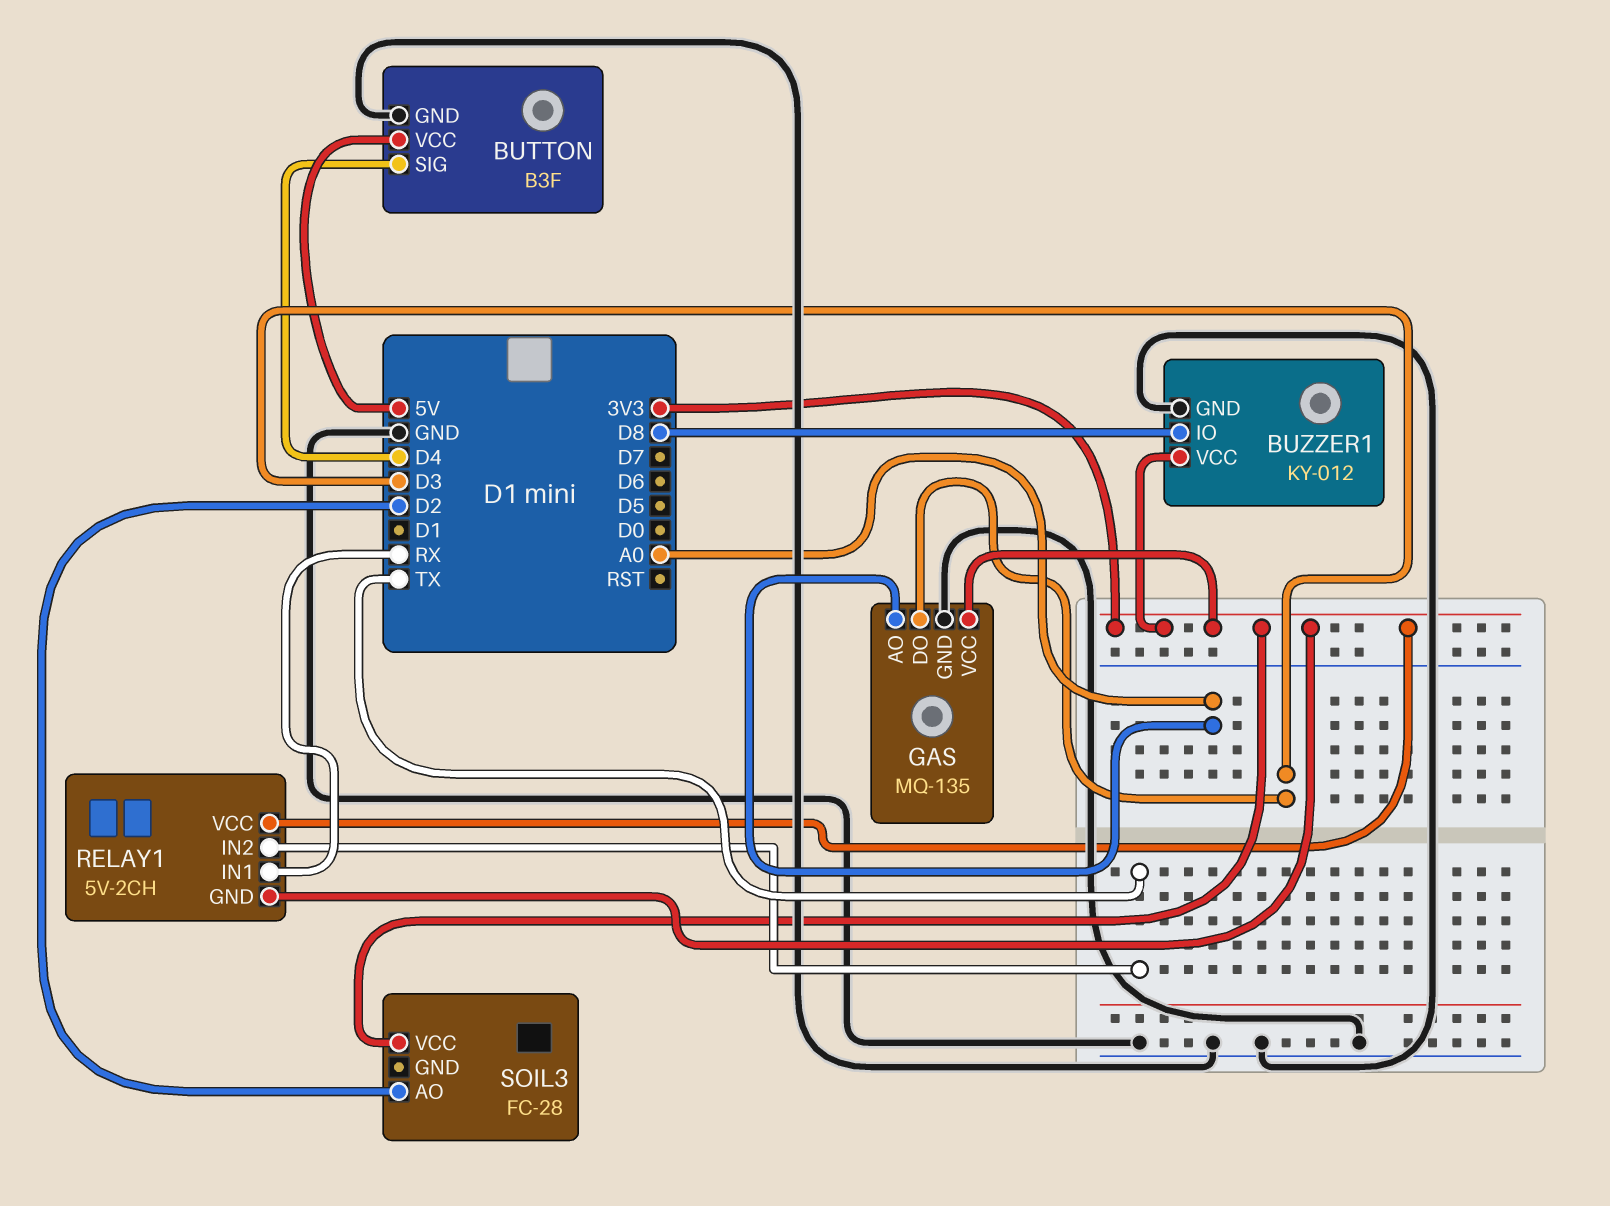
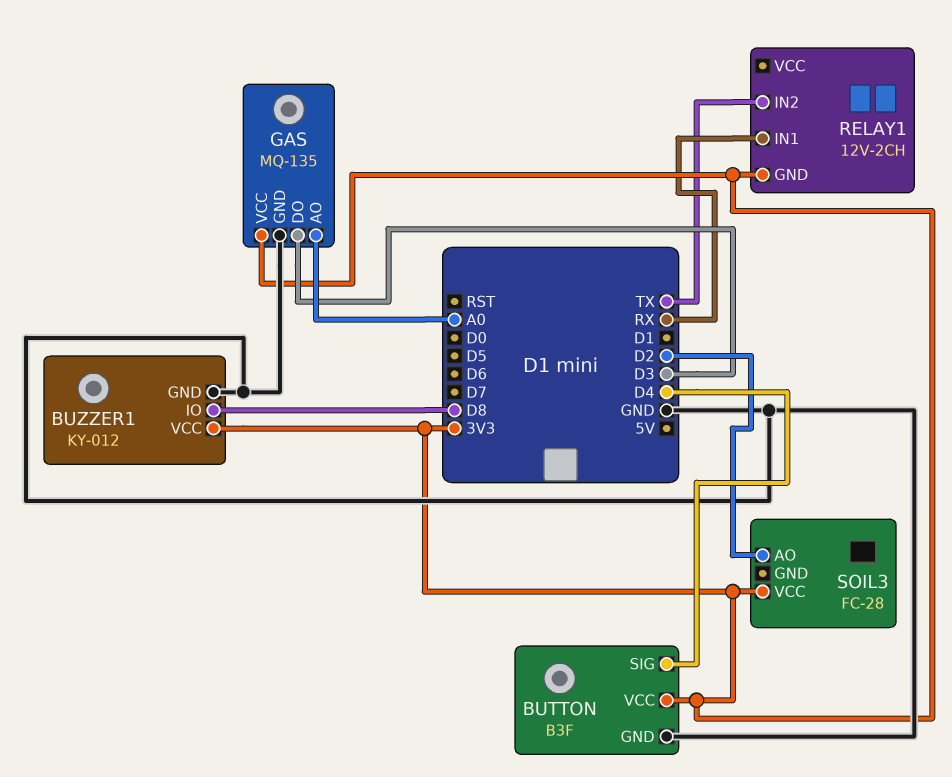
BUTTON pin VCC: 5V -> 3V3
RELAY1: 5V-2CH -> 12V-2CH
RELAY1 pin VCC: 3V3 -> none

